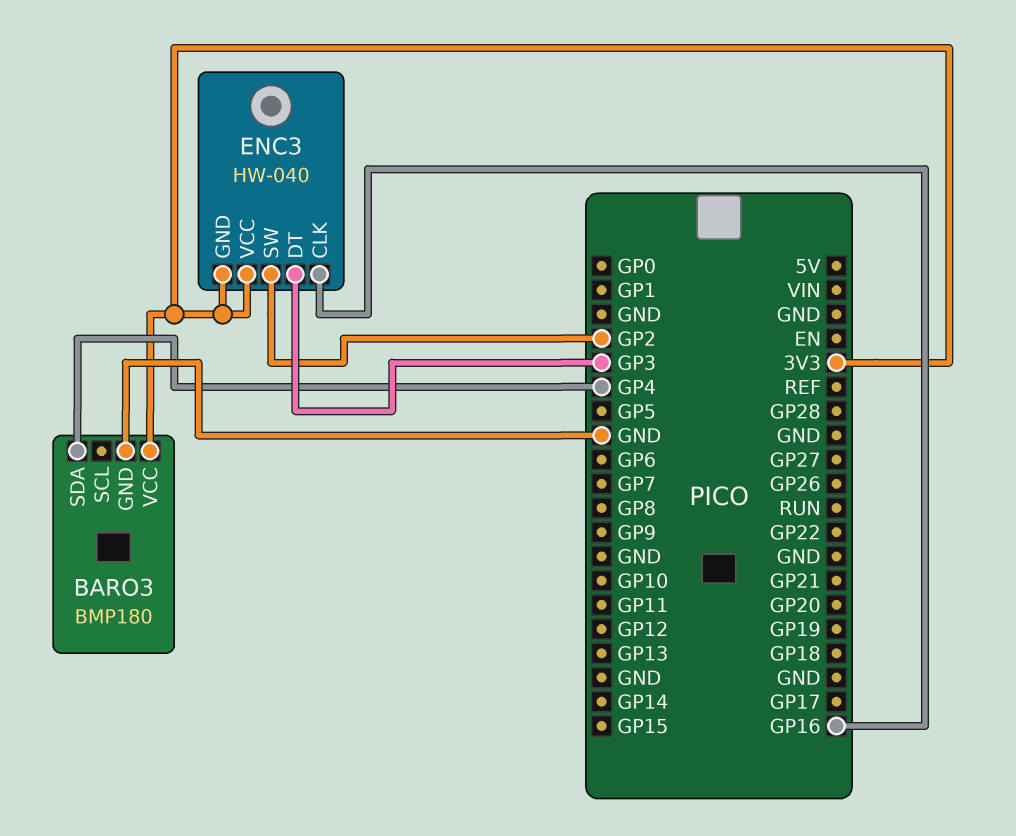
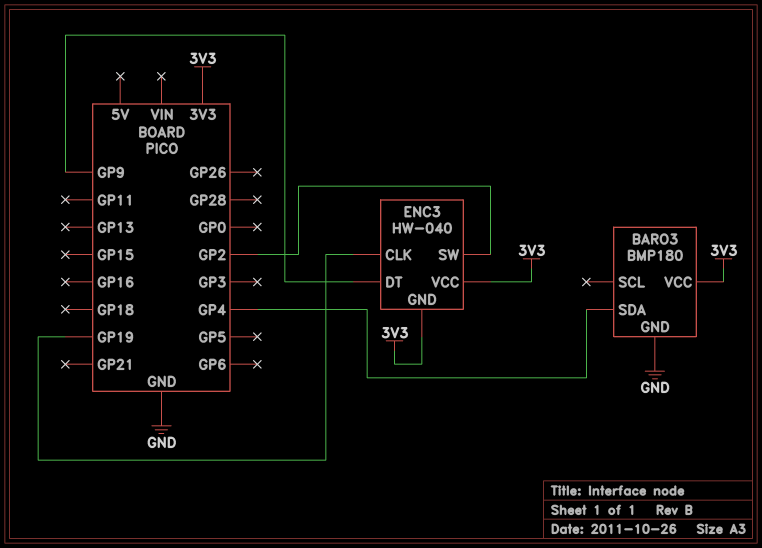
ENC3 pin CLK: GP16 -> GP19
ENC3 pin DT: GP3 -> GP9

